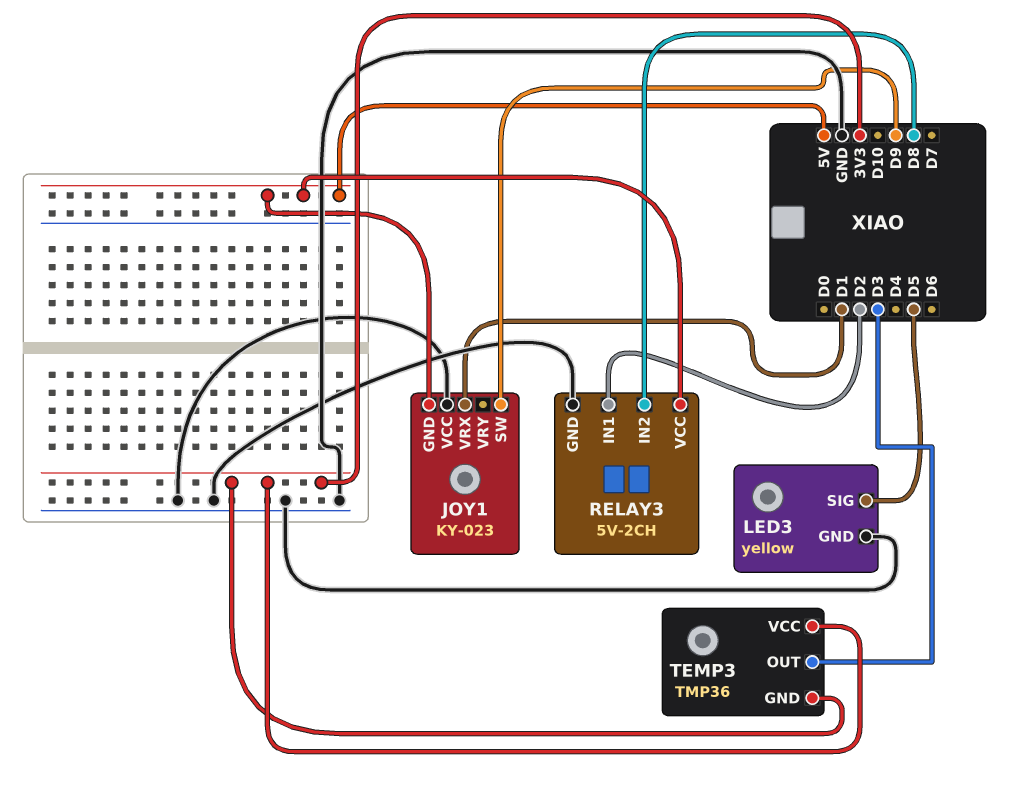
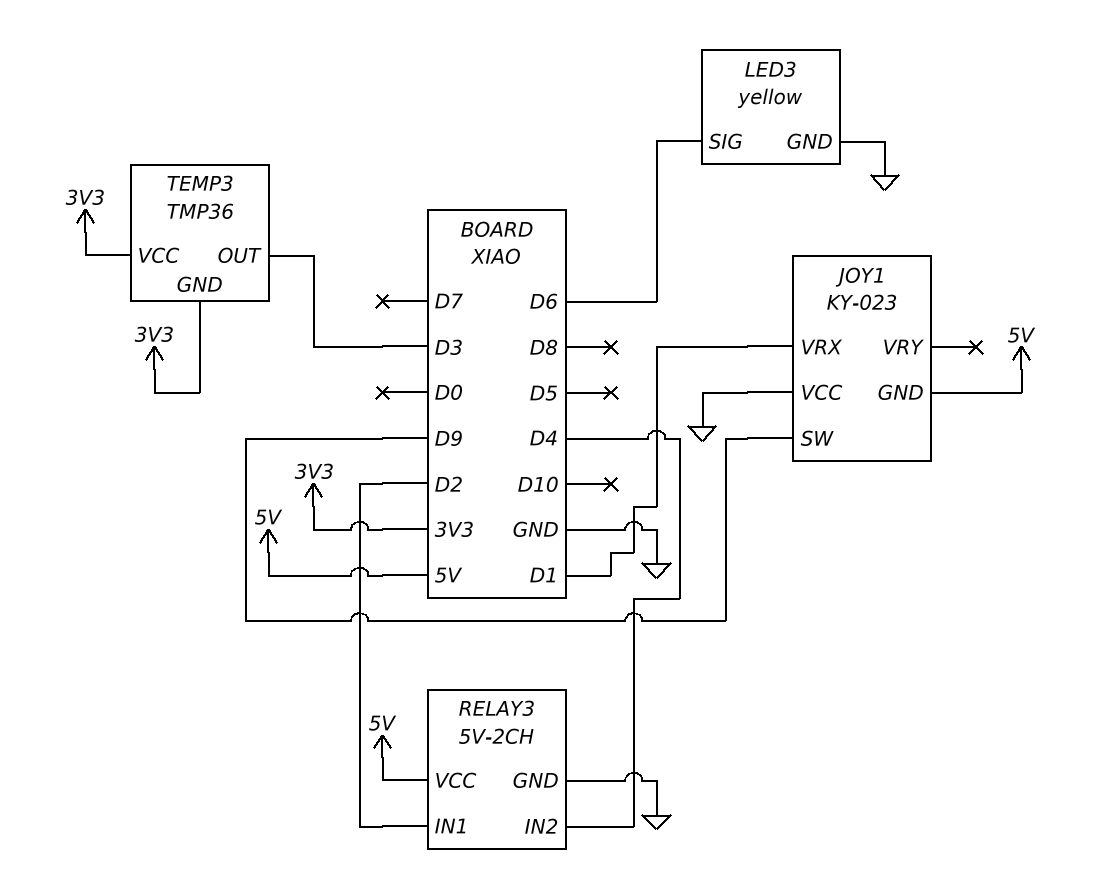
LED3 pin SIG: D5 -> D6
RELAY3 pin IN2: D8 -> D4

